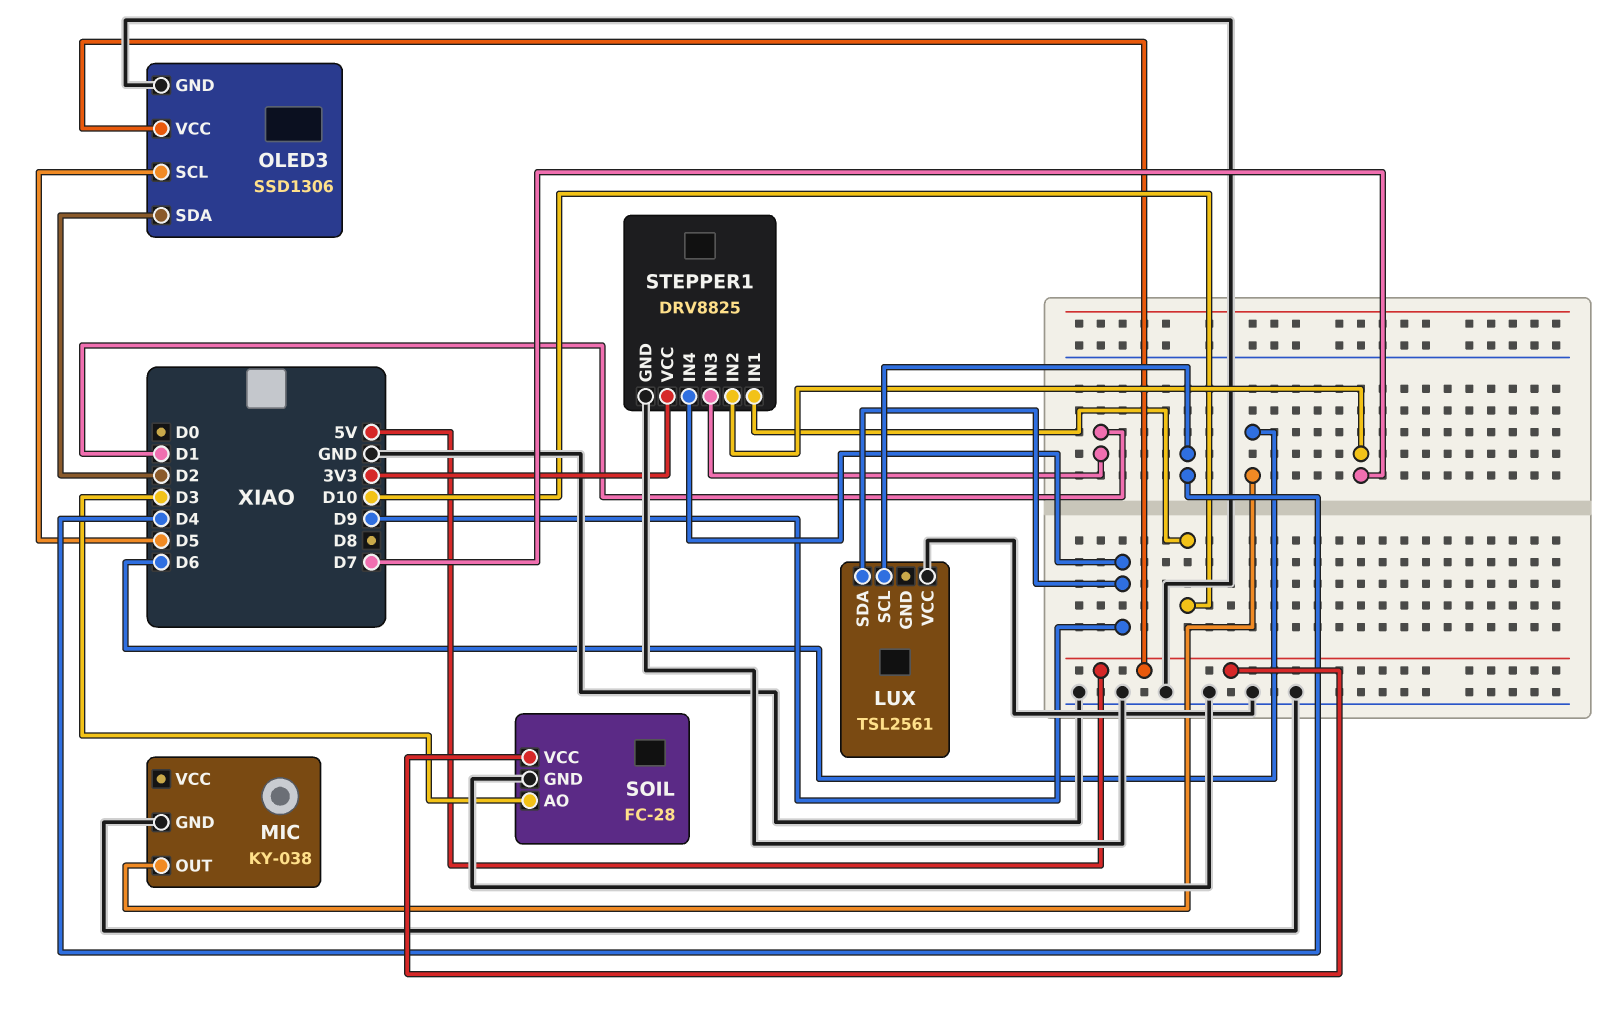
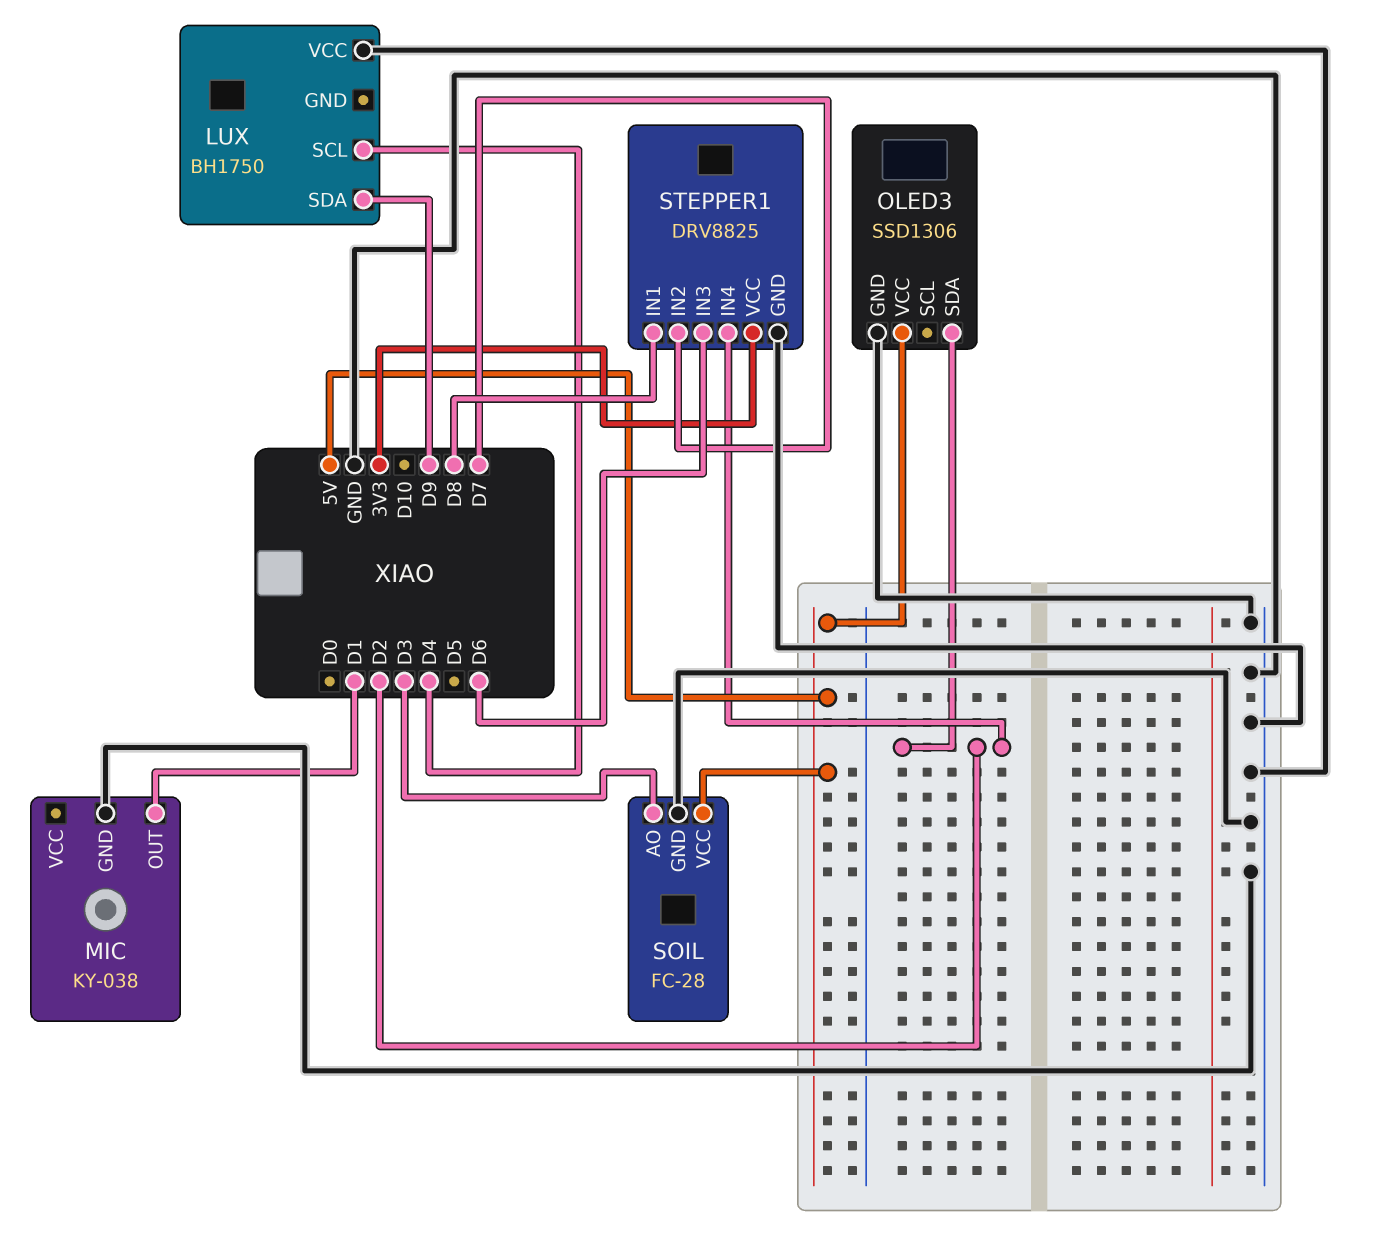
LUX: TSL2561 -> BH1750
MIC pin OUT: D6 -> D1
OLED3 pin SCL: D5 -> none
STEPPER1 pin IN1: D10 -> D8
STEPPER1 pin IN3: D1 -> D6
STEPPER1 pin IN4: D9 -> D2

